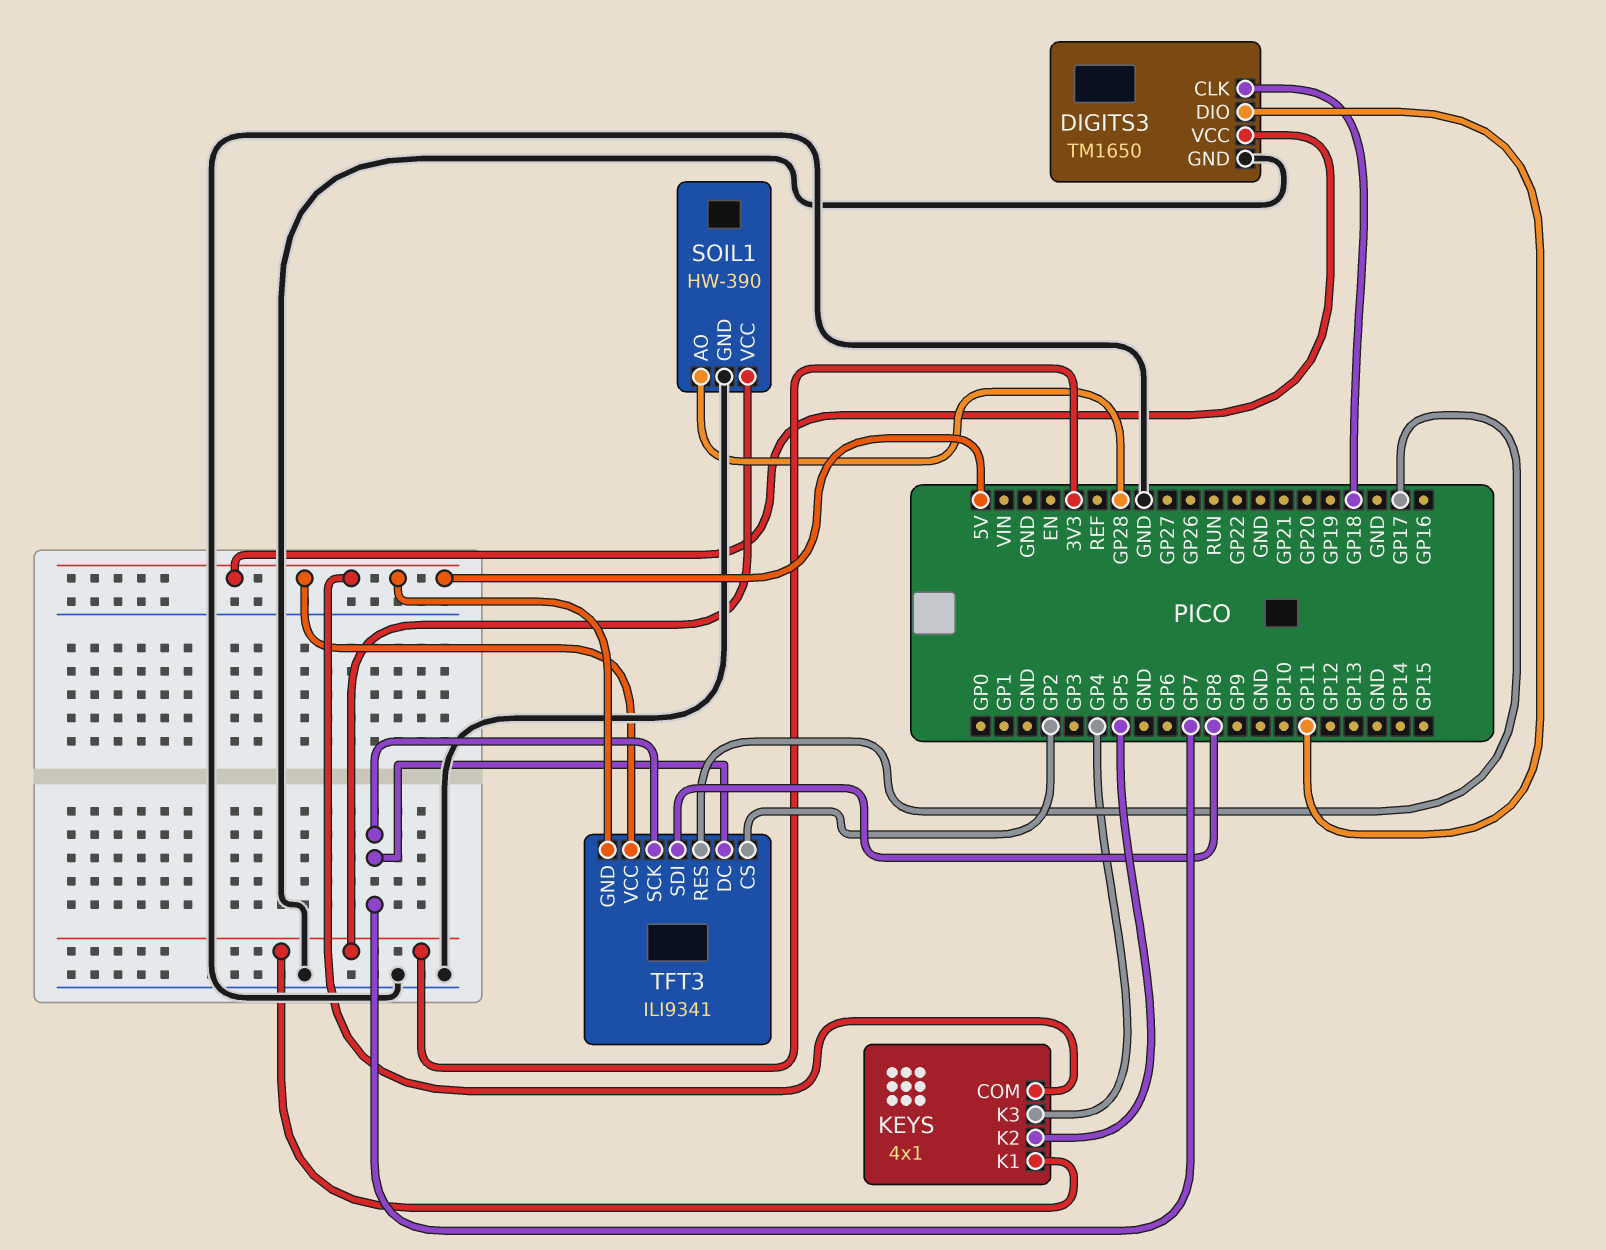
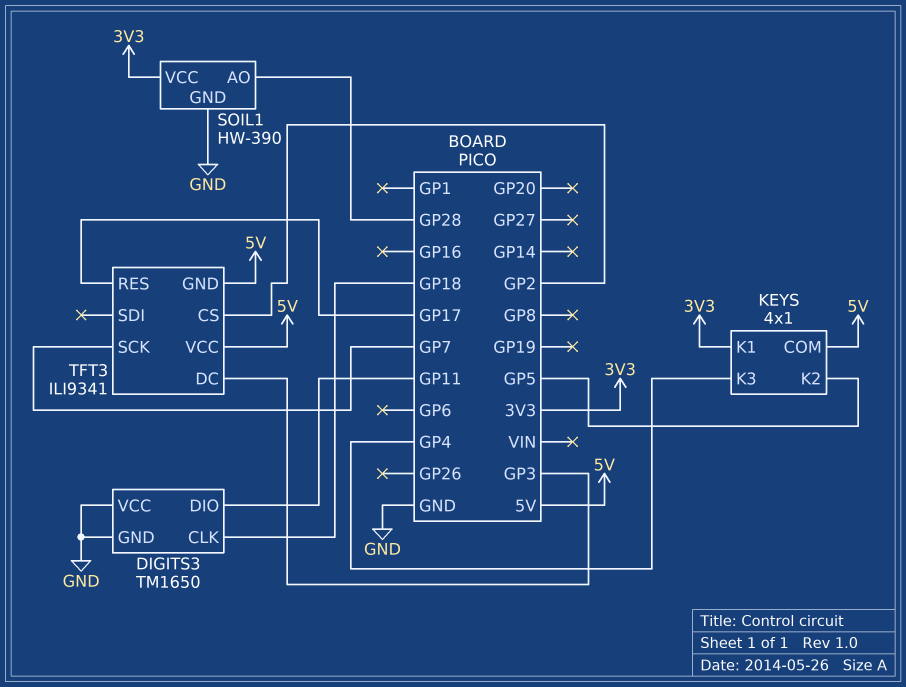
DIGITS3 pin VCC: 5V -> GND
TFT3 pin DC: GP7 -> GP3
TFT3 pin SDI: GP8 -> none

